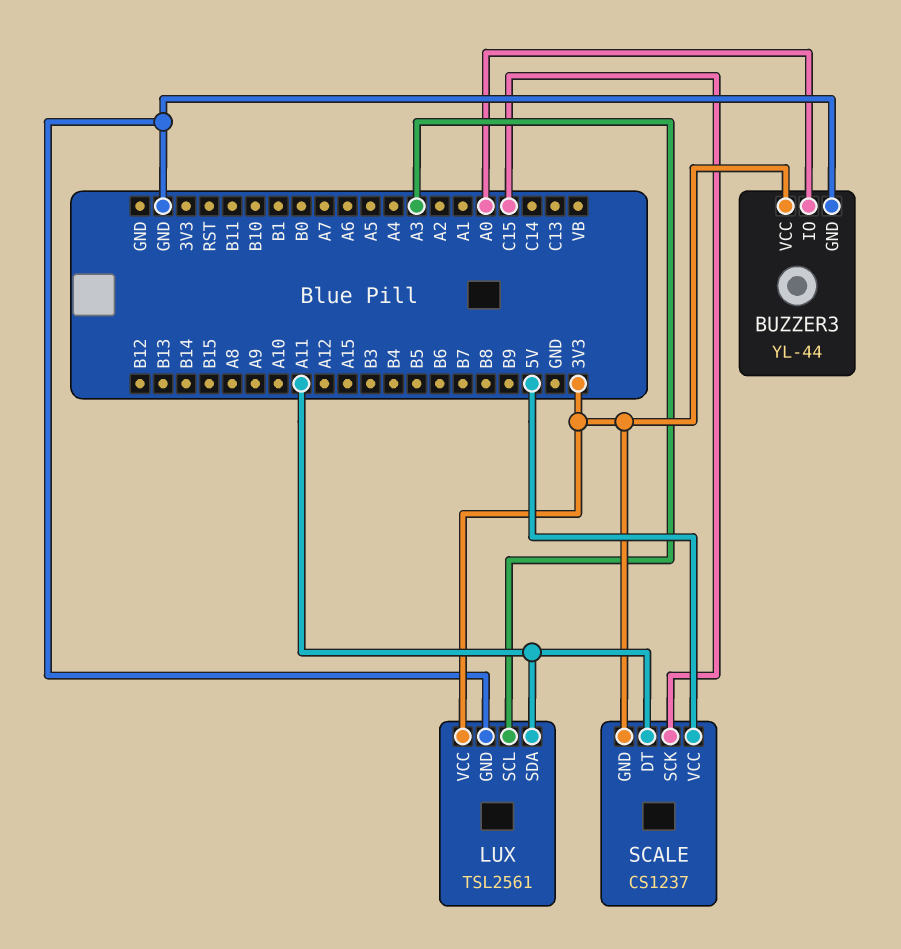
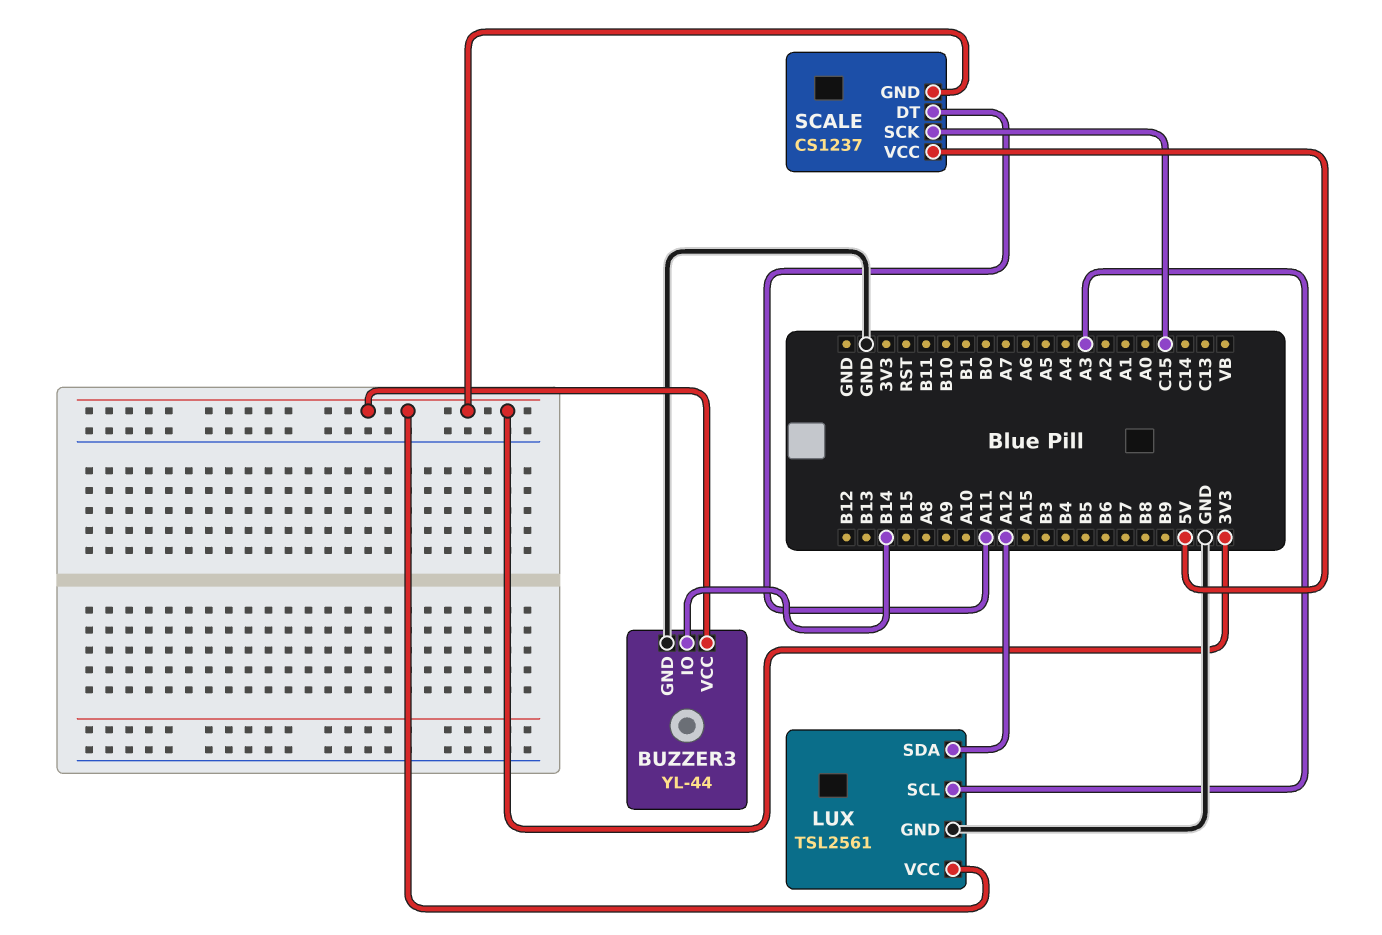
BUZZER3 pin IO: A0 -> B14
LUX pin SDA: A11 -> A12

